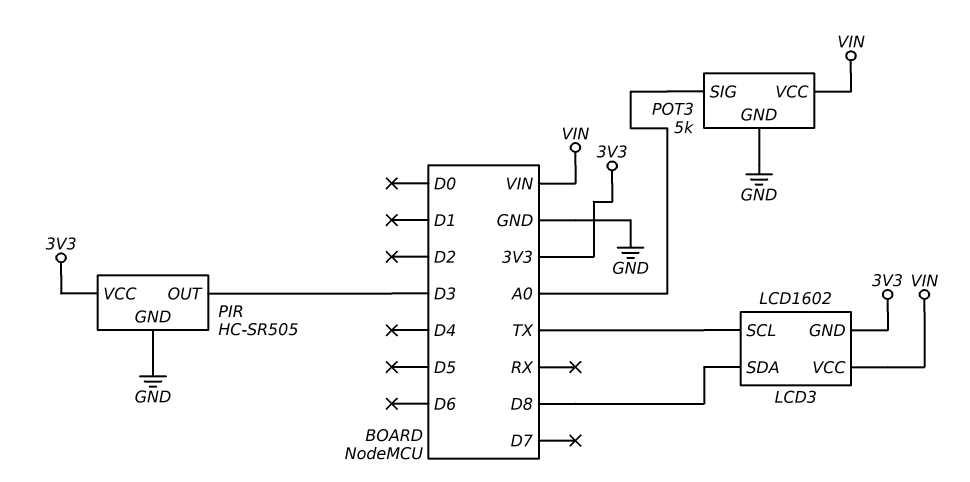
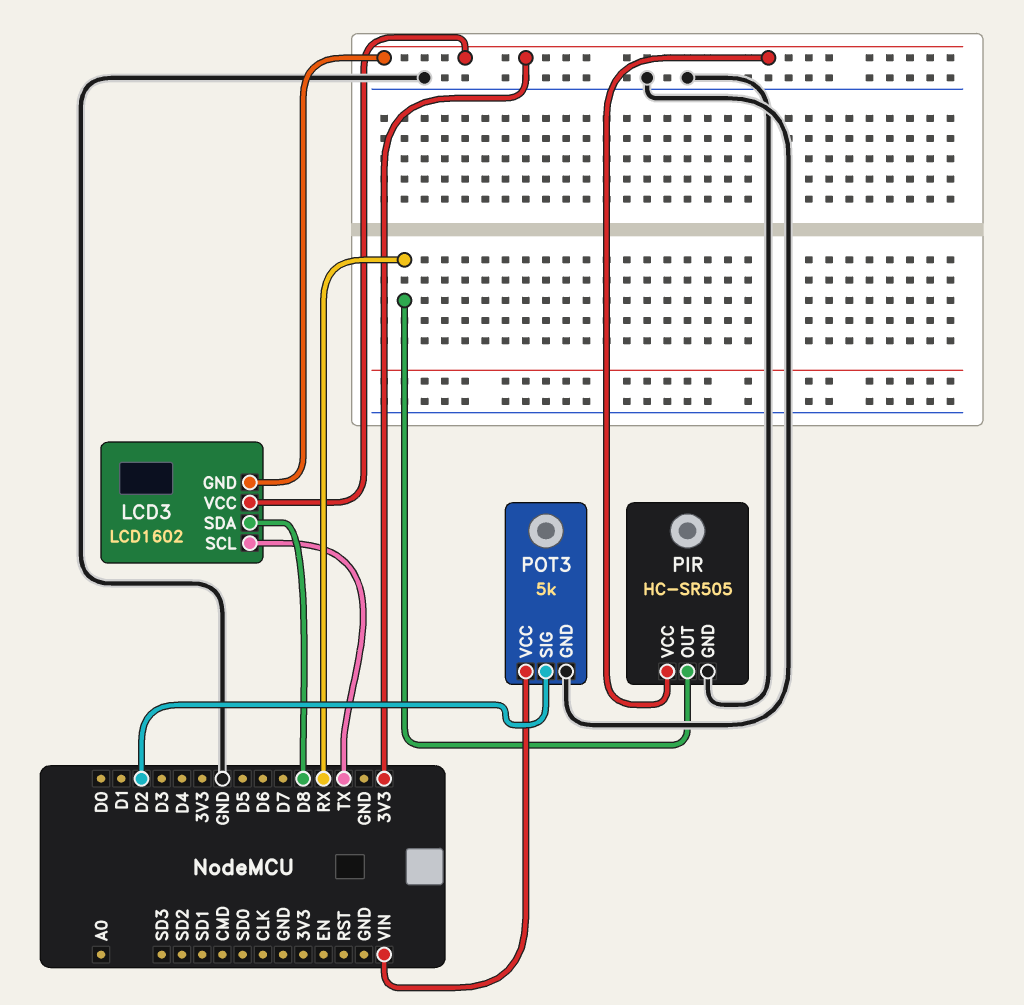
LCD3 pin VCC: VIN -> 3V3
PIR pin OUT: D3 -> RX
POT3 pin SIG: A0 -> D2

